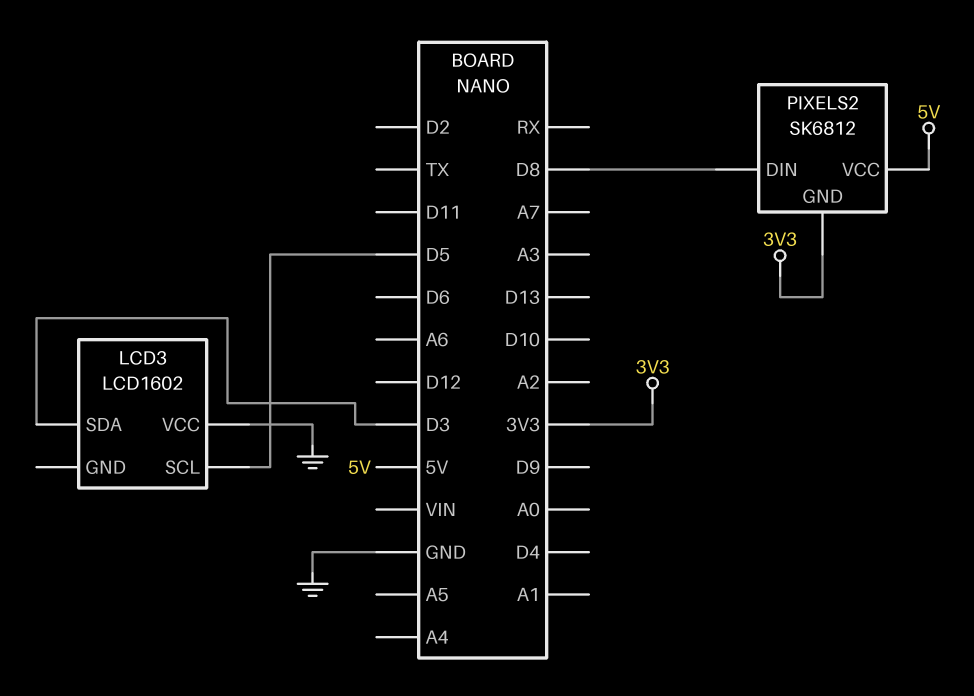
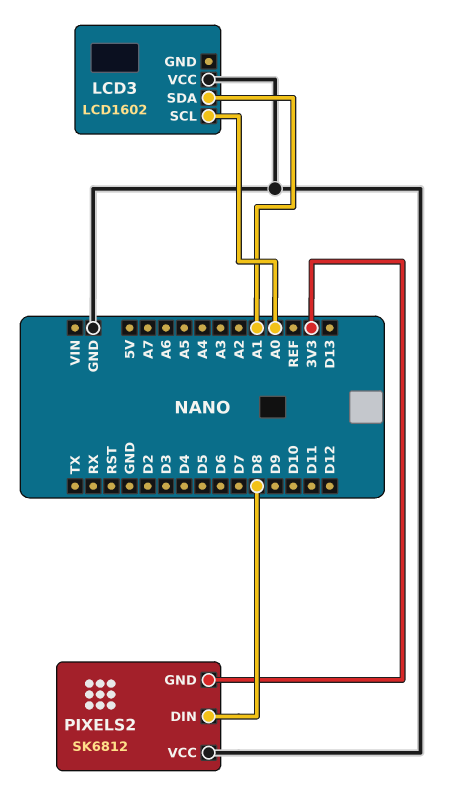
LCD3 pin SCL: D5 -> A0
LCD3 pin SDA: D3 -> A1
PIXELS2 pin VCC: 5V -> GND

